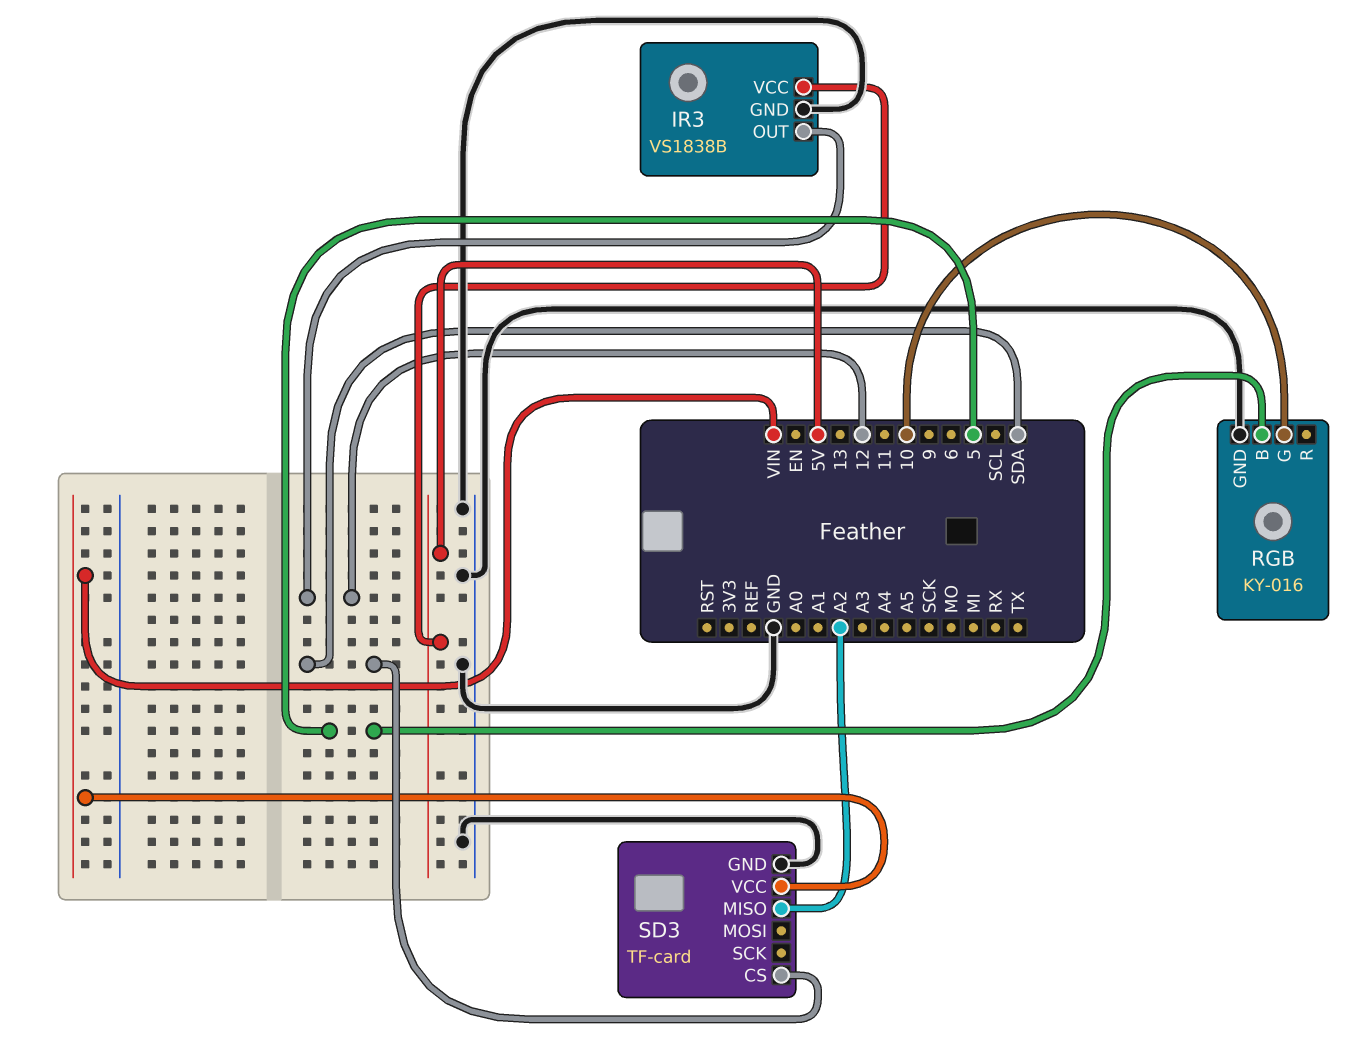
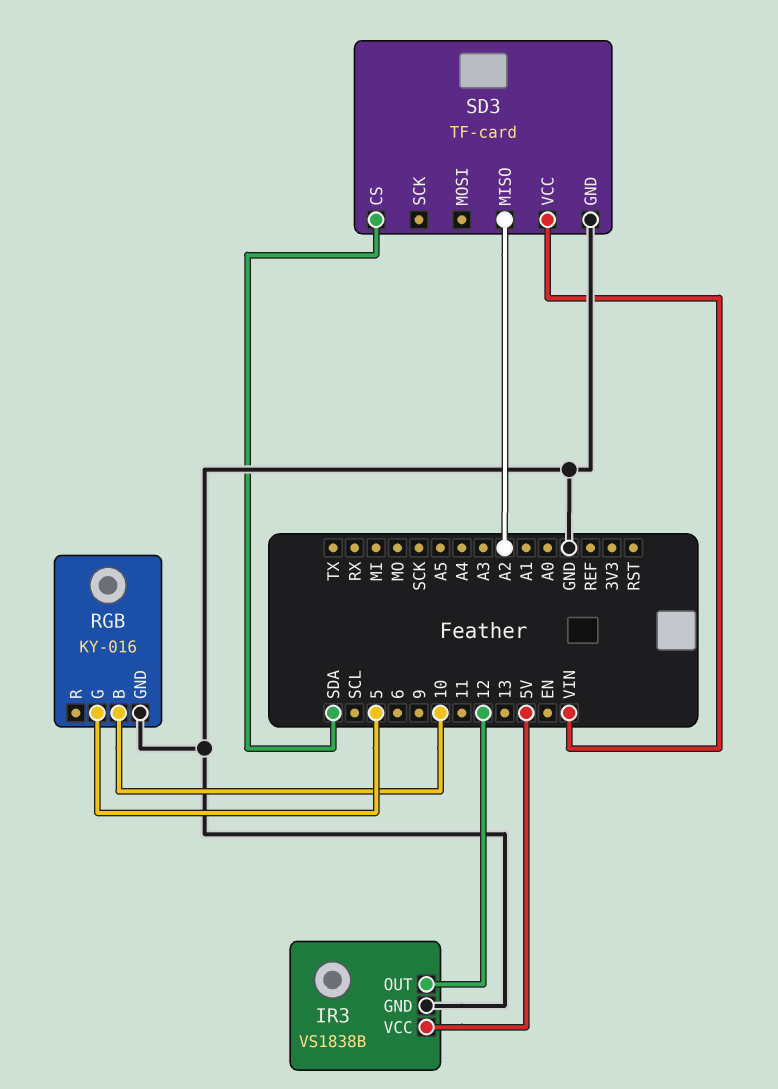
RGB pin B: 5 -> 10
RGB pin G: 10 -> 5

